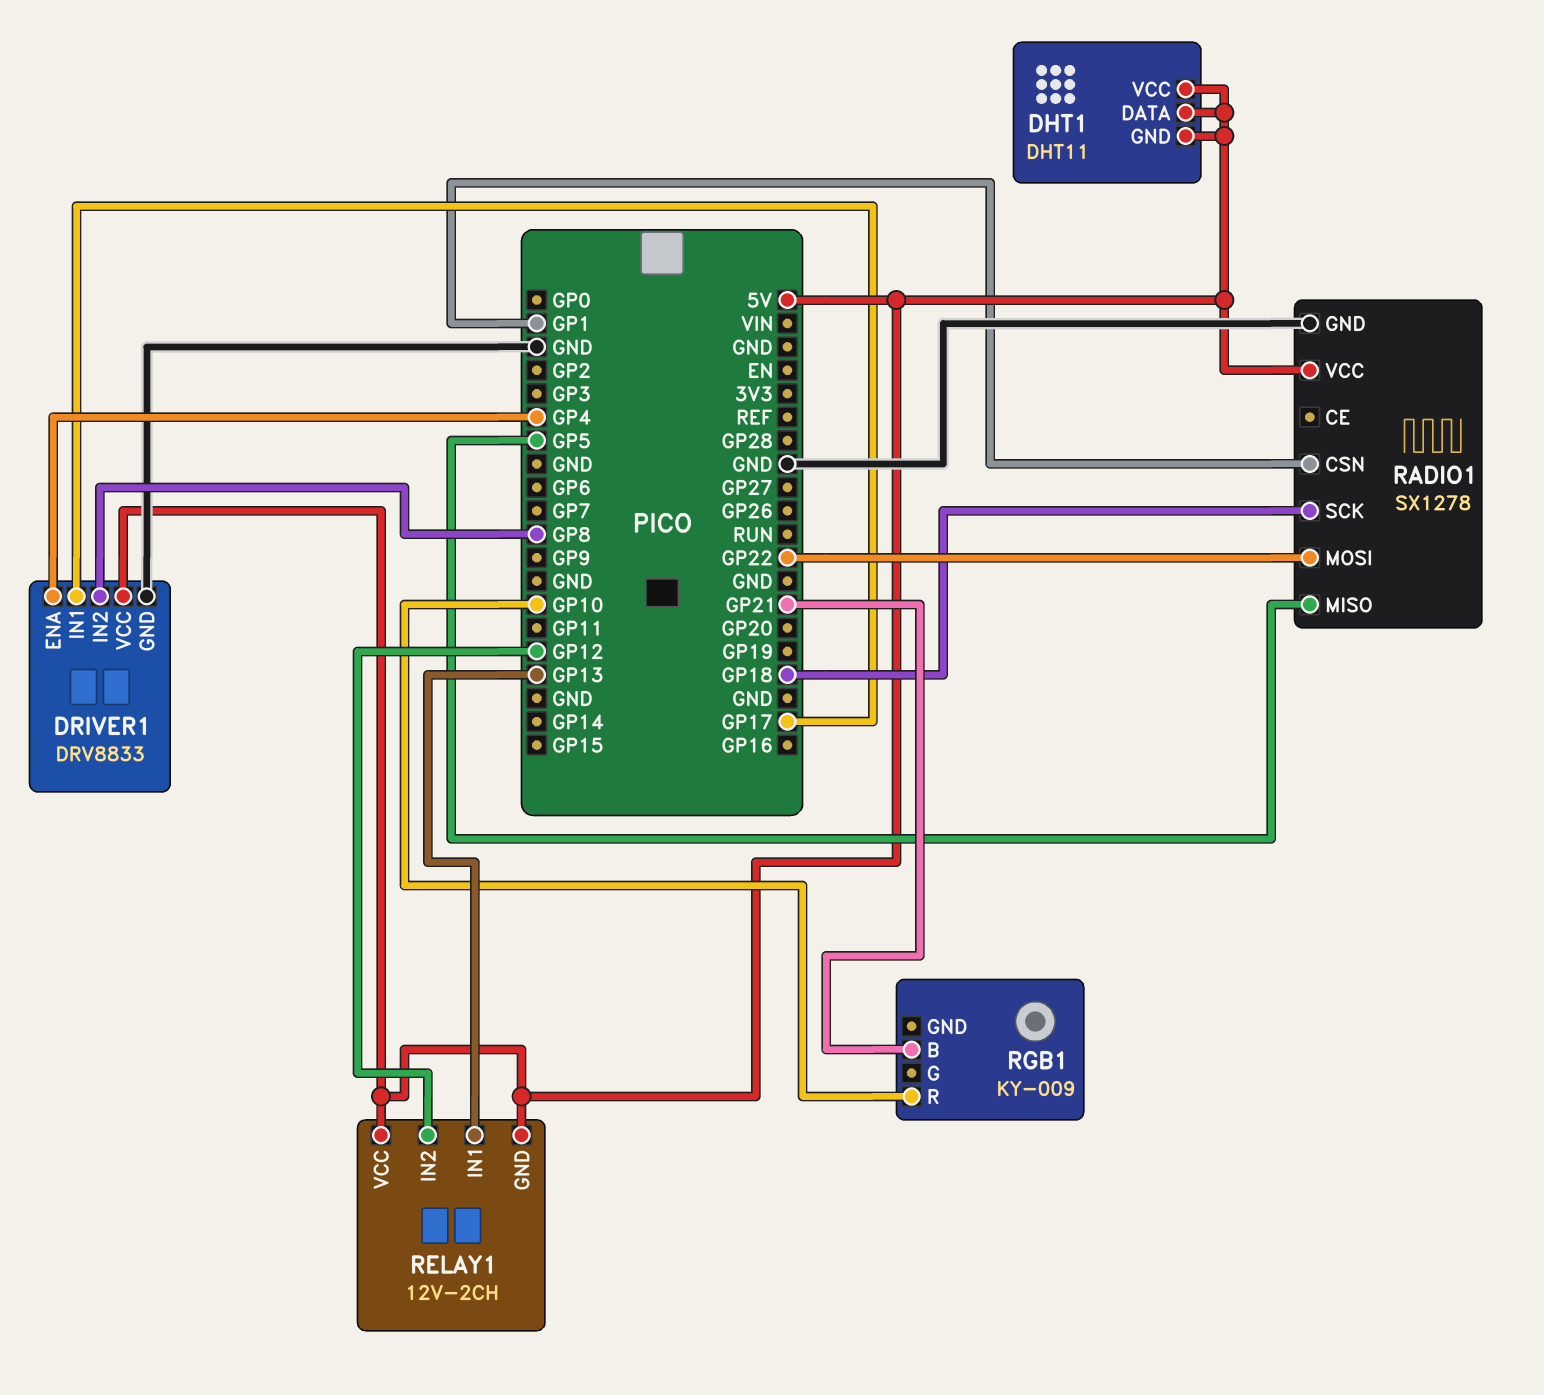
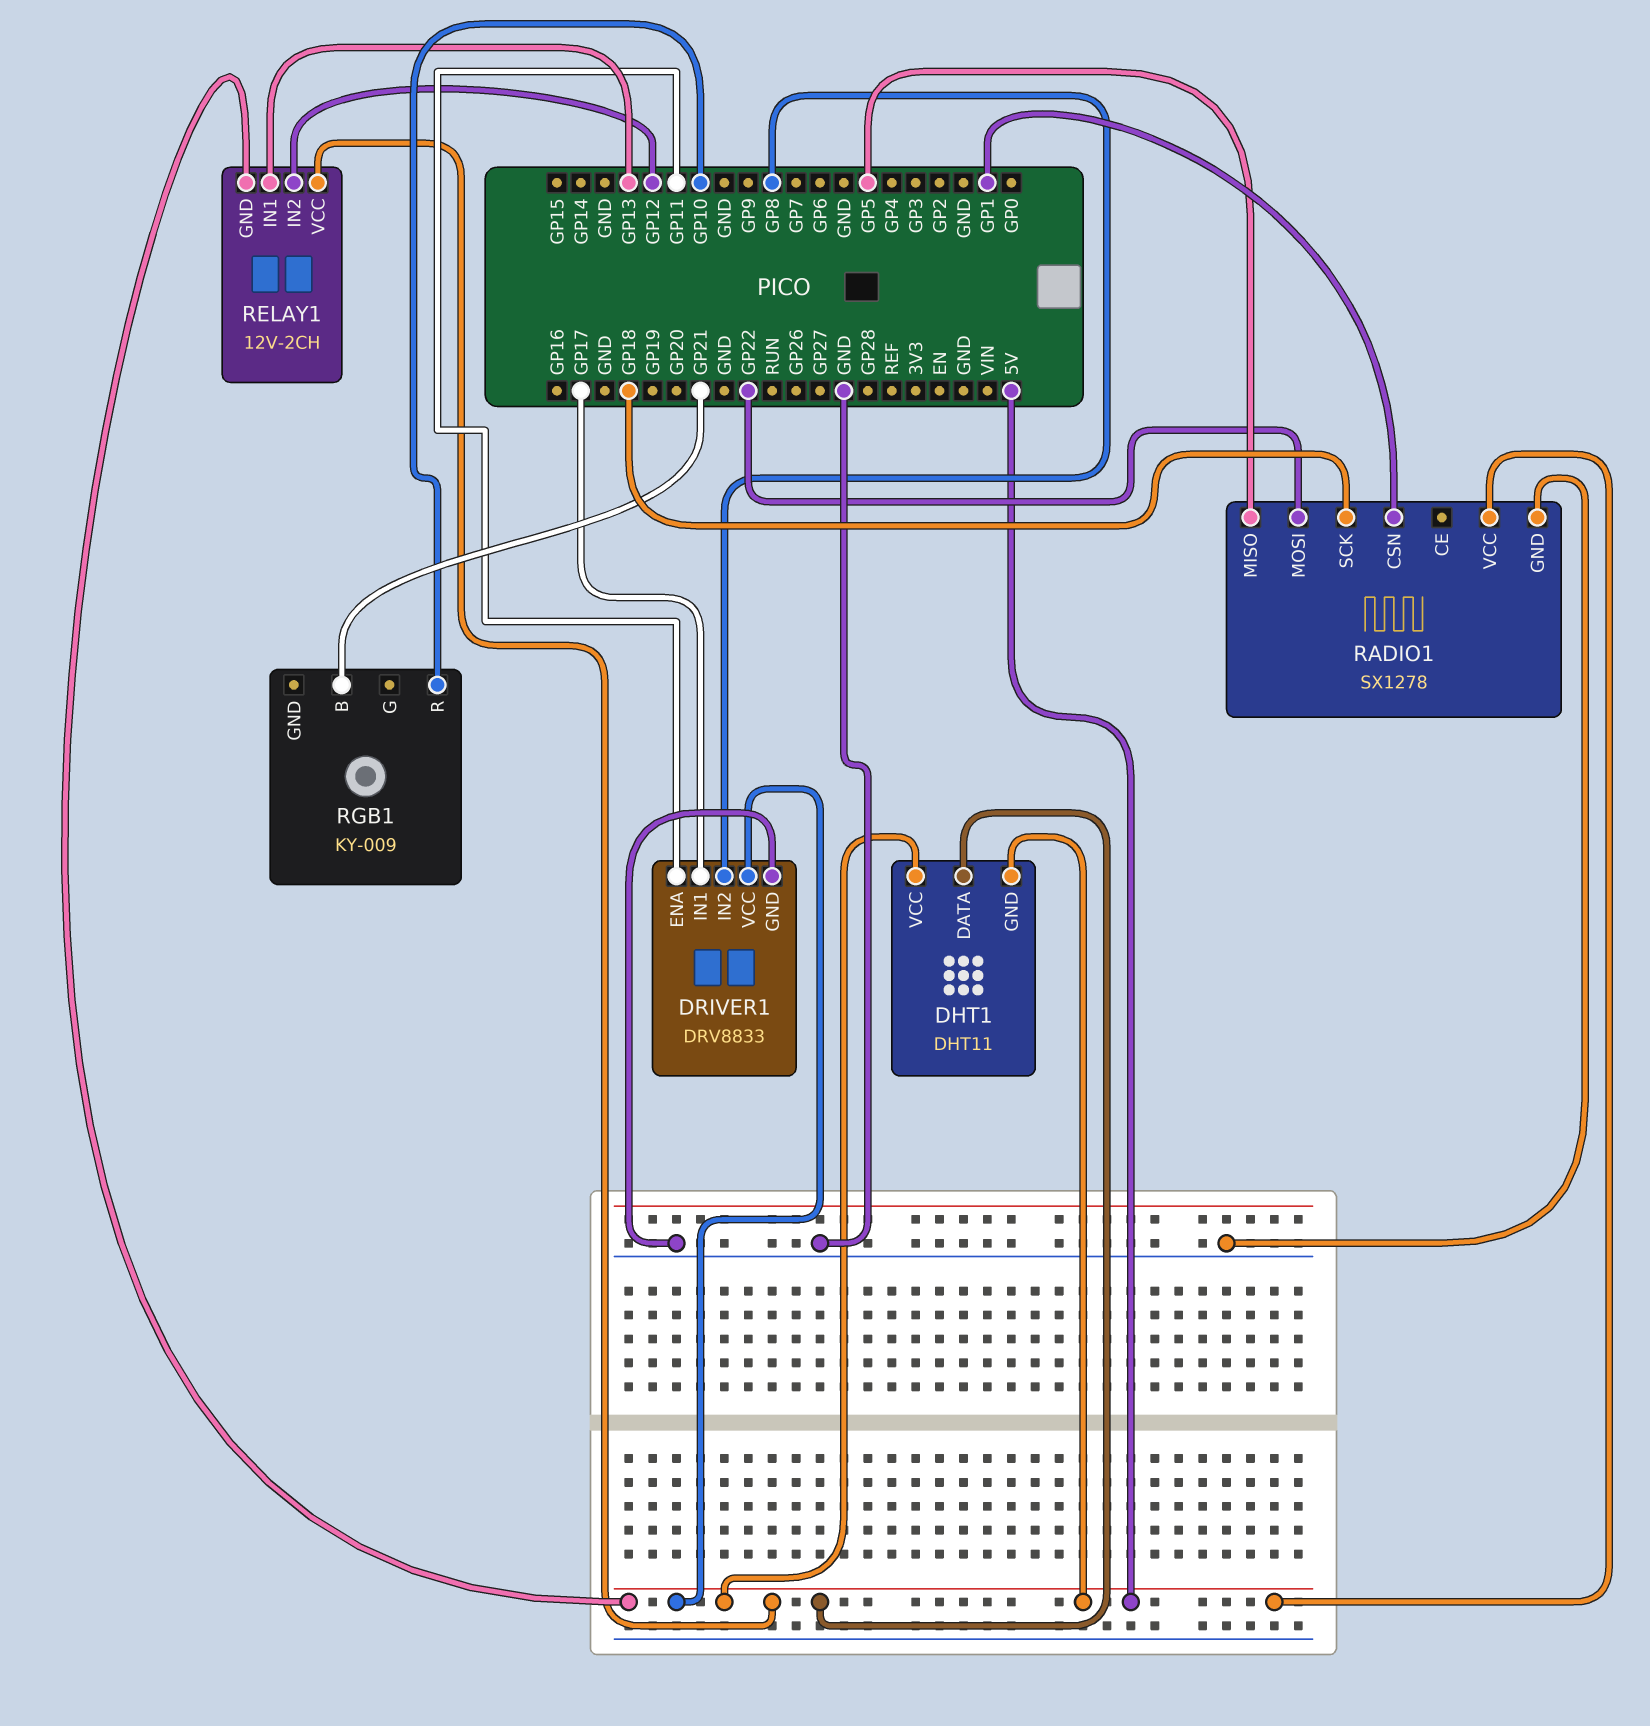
DRIVER1 pin ENA: GP4 -> GP11

